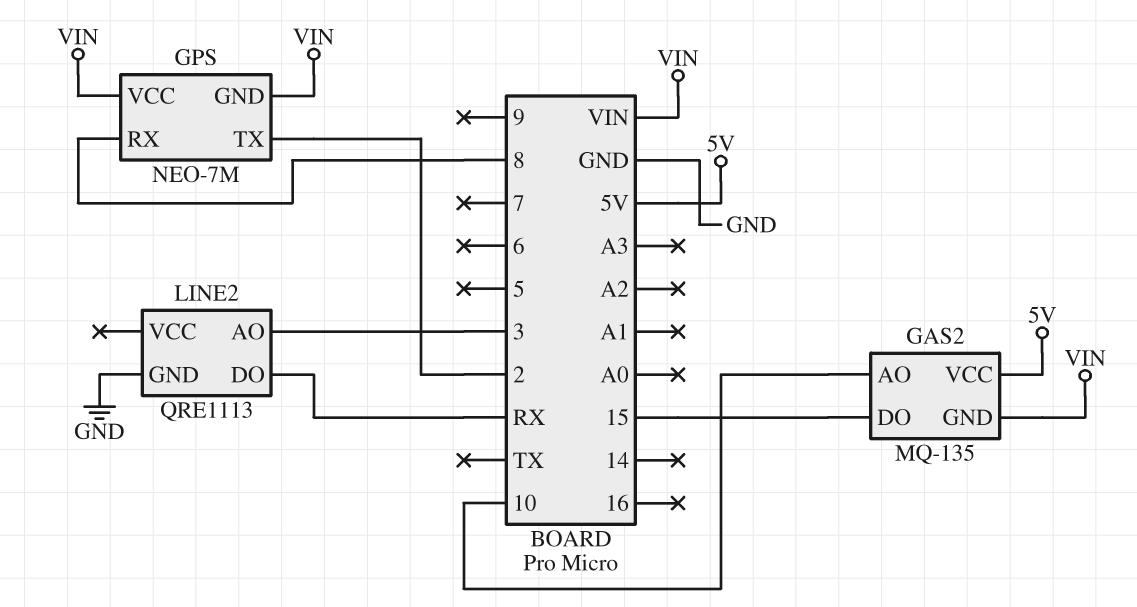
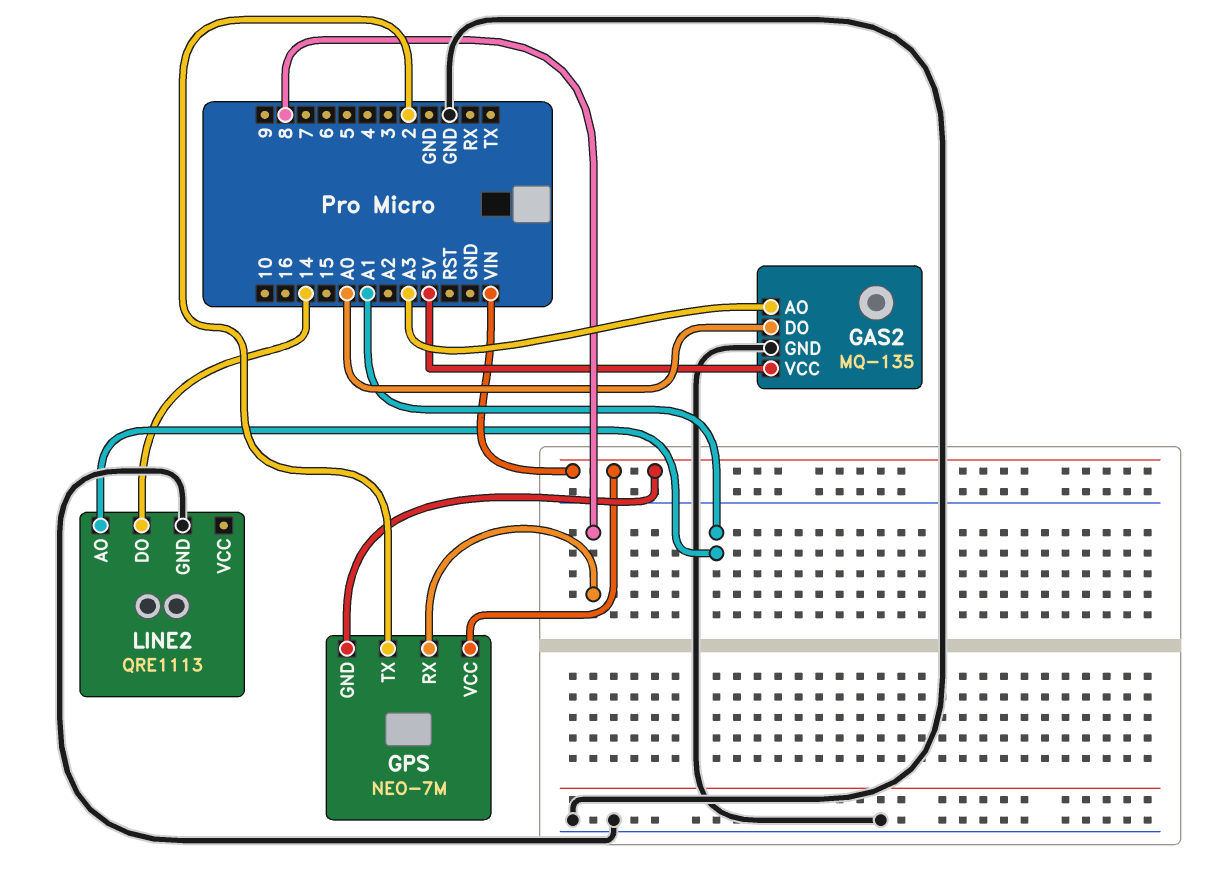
GAS2 pin AO: 10 -> A3
GAS2 pin DO: 15 -> A0
GAS2 pin GND: VIN -> GND
LINE2 pin AO: 3 -> A1
LINE2 pin DO: RX -> 14

